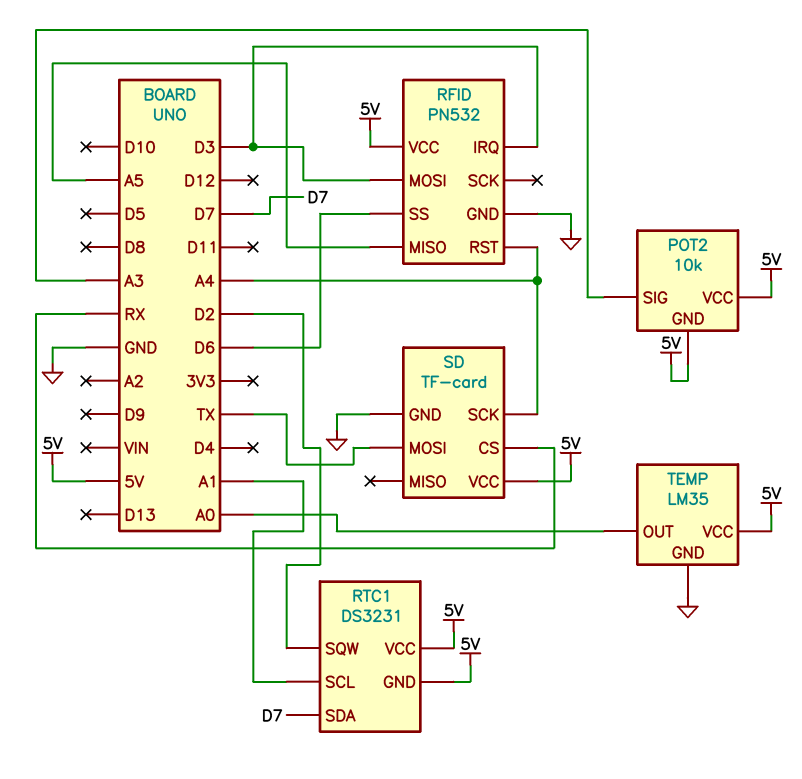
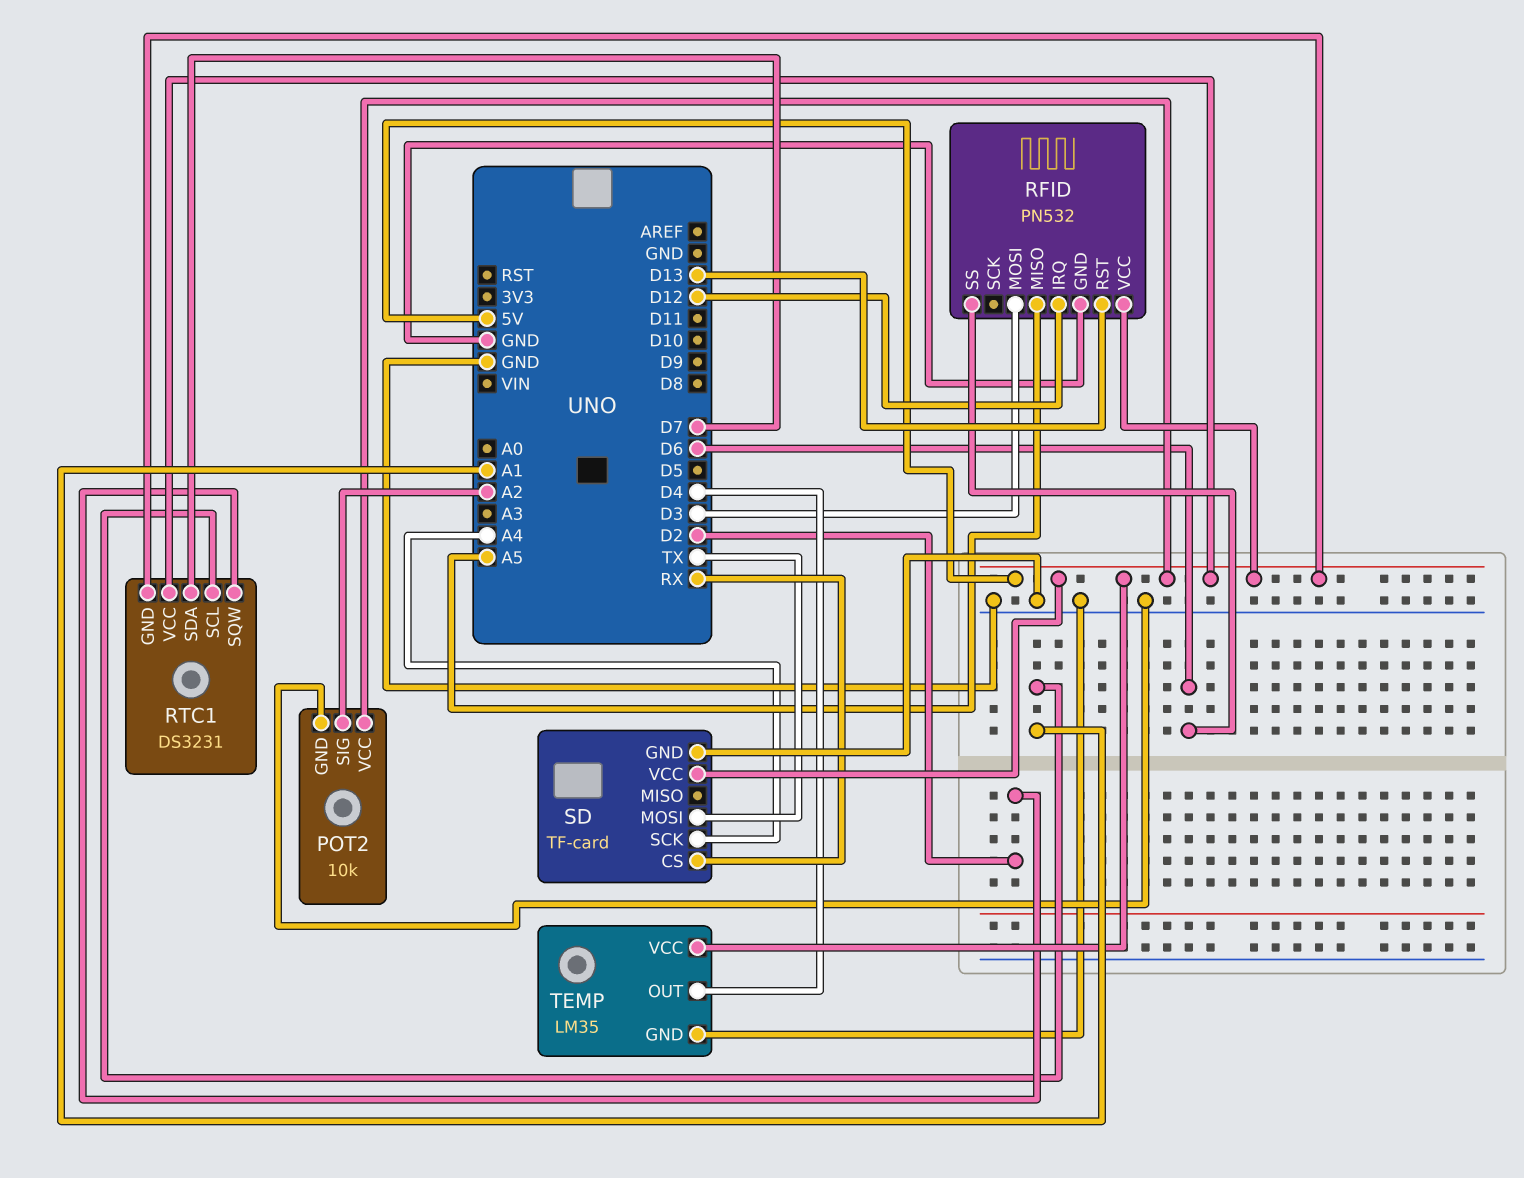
POT2 pin GND: 5V -> GND
POT2 pin SIG: A3 -> A2
RFID pin IRQ: D3 -> D12
RFID pin RST: A4 -> D13
TEMP pin OUT: A0 -> D4

